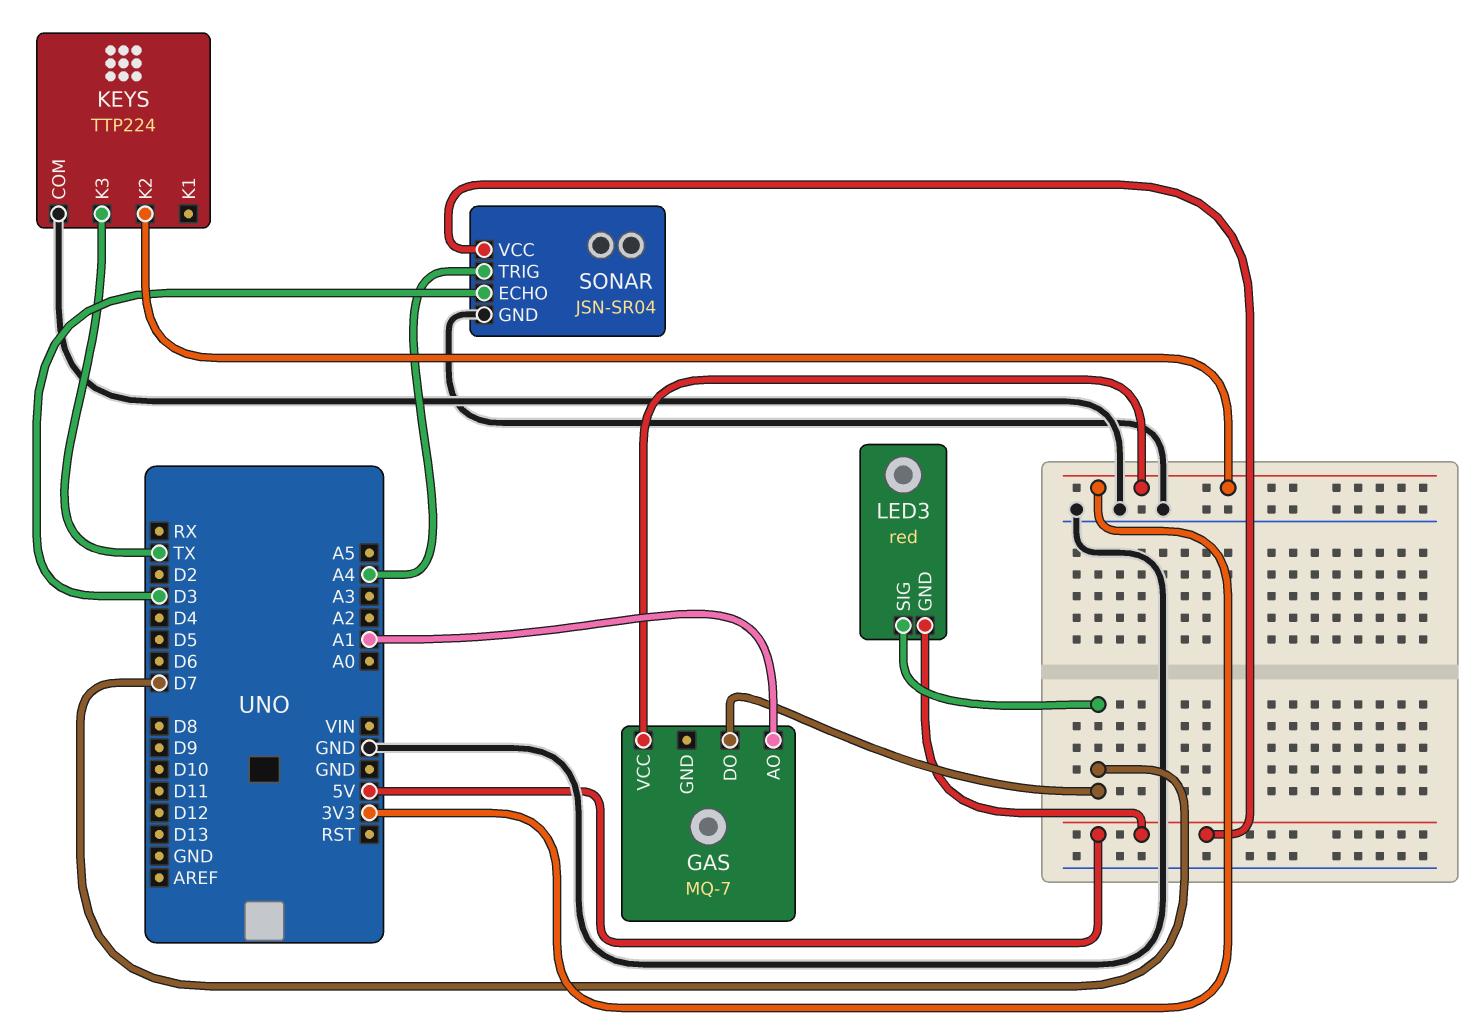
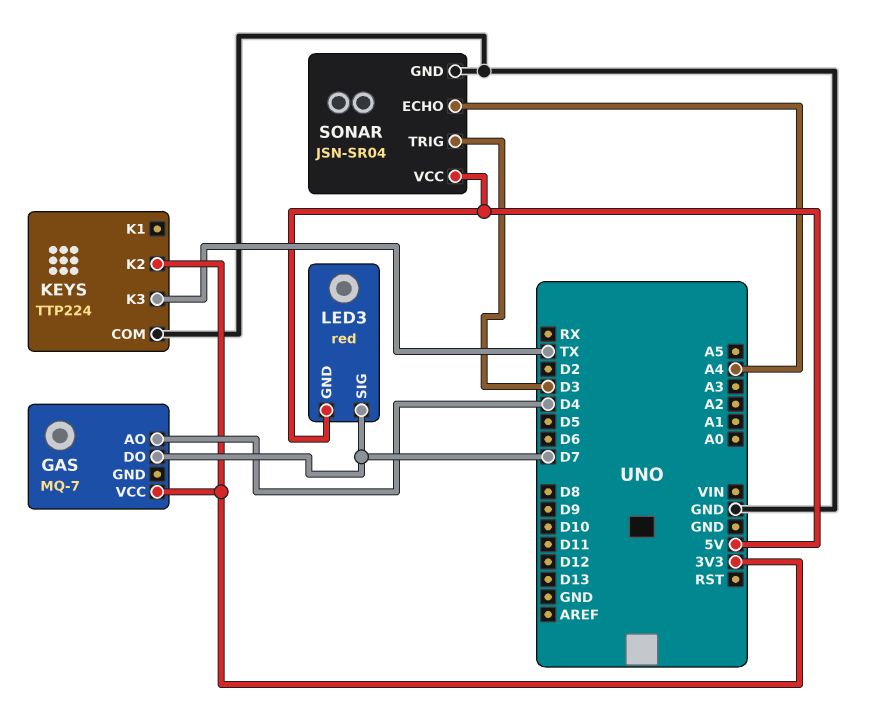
GAS pin AO: A1 -> D4
SONAR pin ECHO: D3 -> A4
SONAR pin TRIG: A4 -> D3

